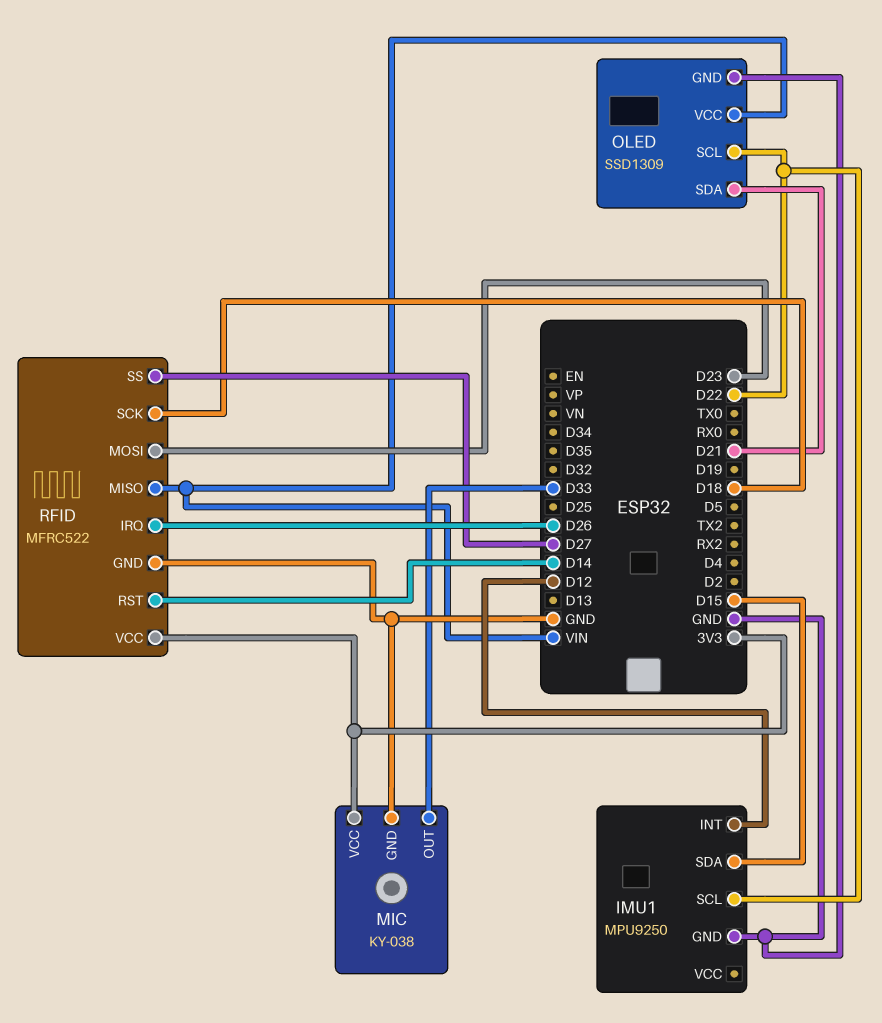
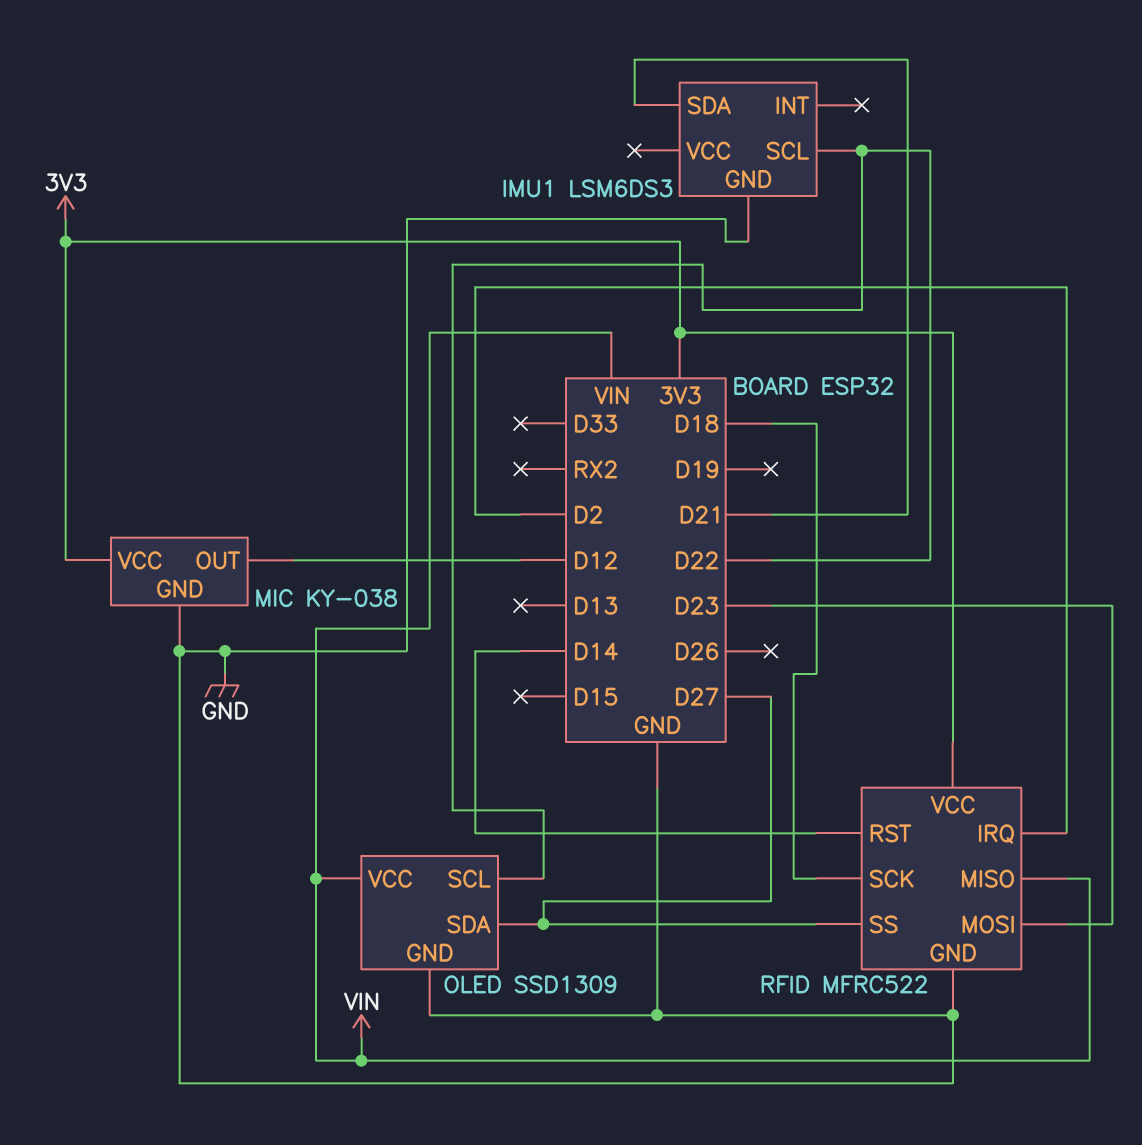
IMU1: MPU9250 -> LSM6DS3
IMU1 pin INT: D12 -> none
IMU1 pin SDA: D15 -> D21
MIC pin OUT: D33 -> D12
OLED pin SDA: D21 -> D27
RFID pin IRQ: D26 -> D2

